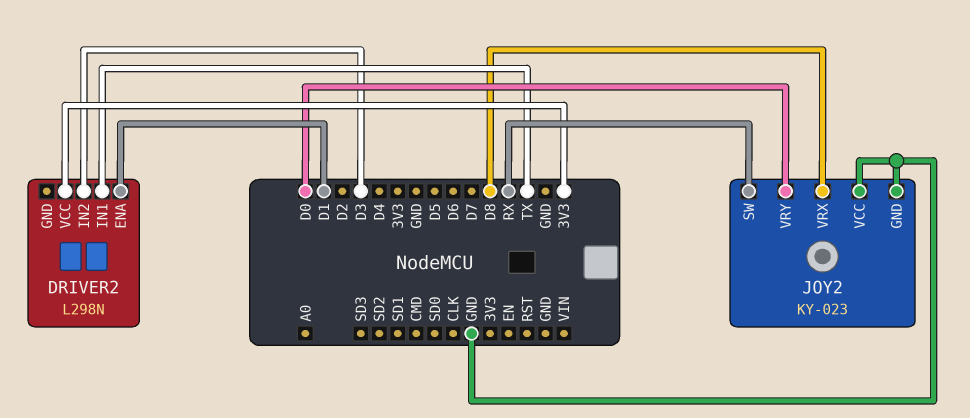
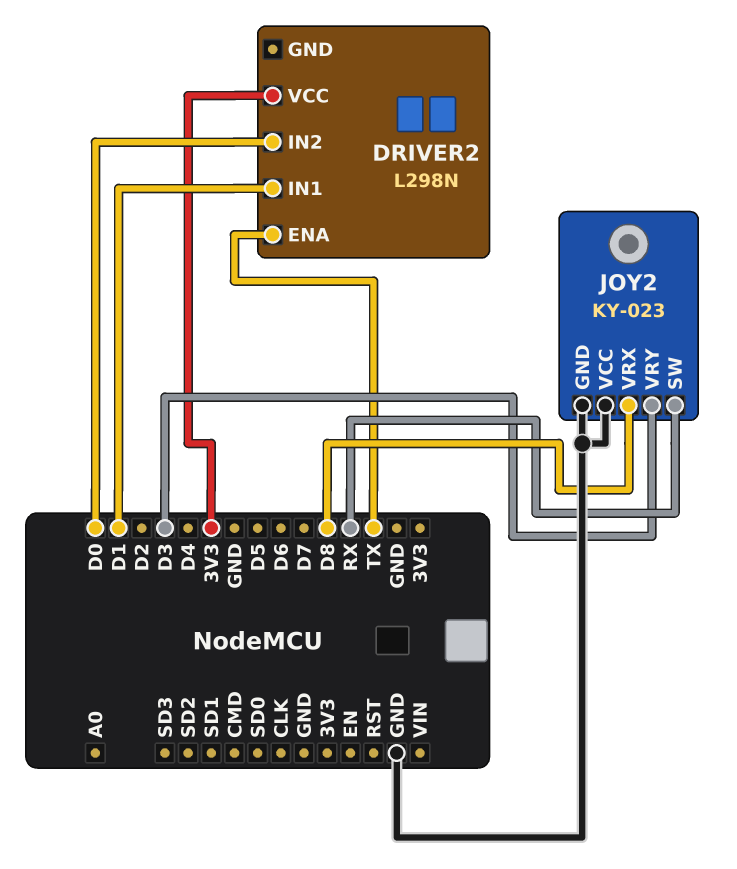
DRIVER2 pin ENA: D1 -> TX
DRIVER2 pin IN1: TX -> D1
DRIVER2 pin IN2: D3 -> D0
JOY2 pin VRY: D0 -> D3

